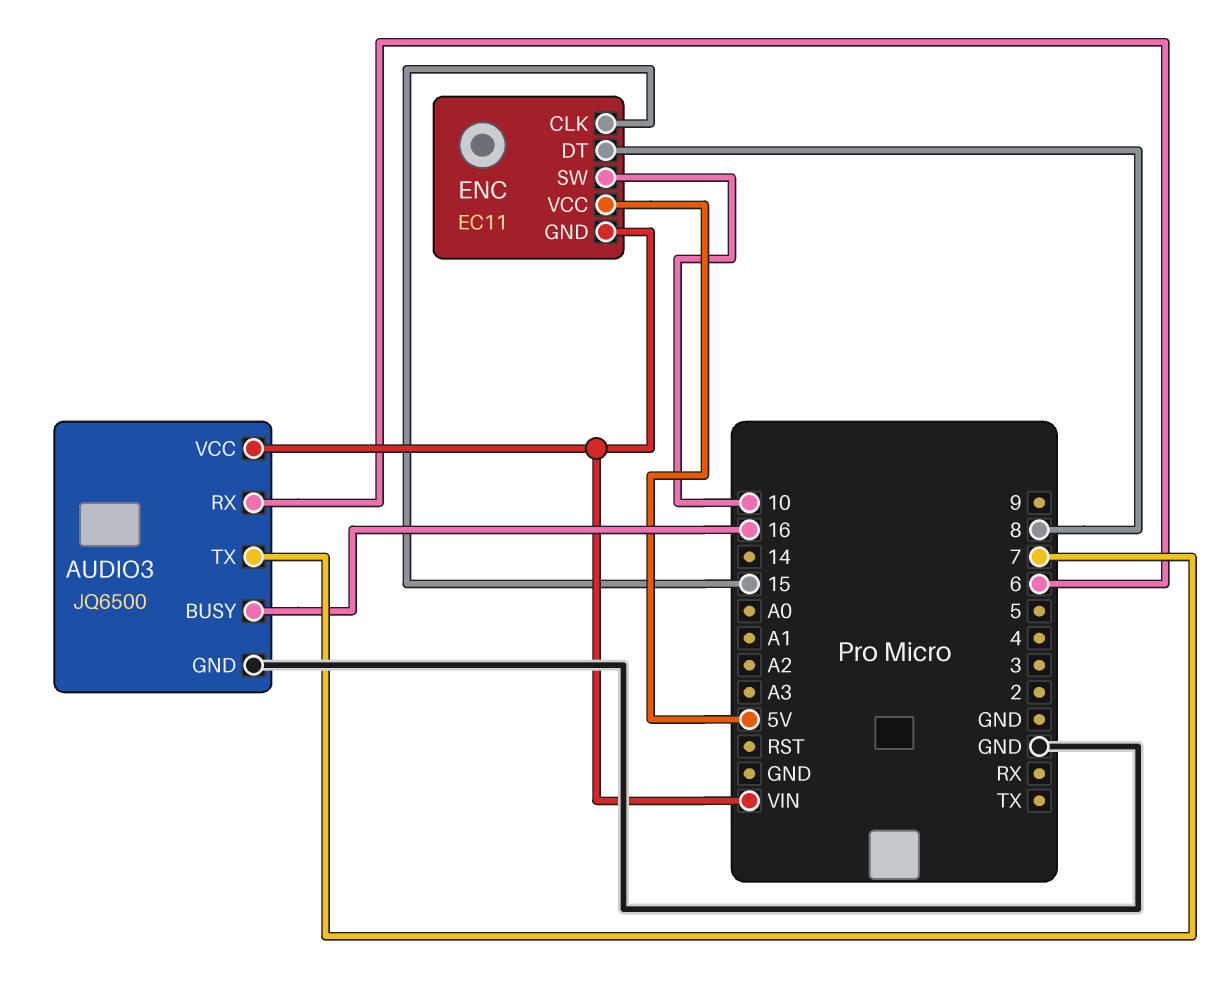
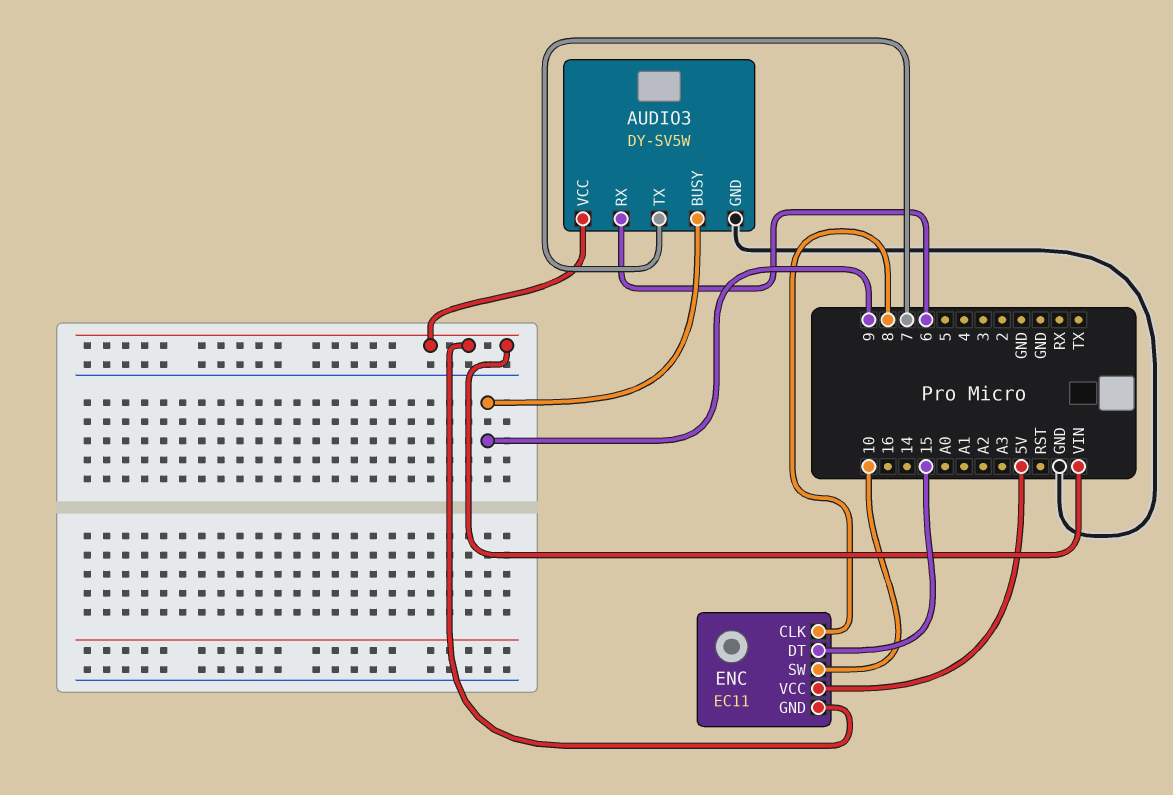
AUDIO3: JQ6500 -> DY-SV5W
AUDIO3 pin BUSY: 16 -> 9
ENC pin CLK: 15 -> 8
ENC pin DT: 8 -> 15

